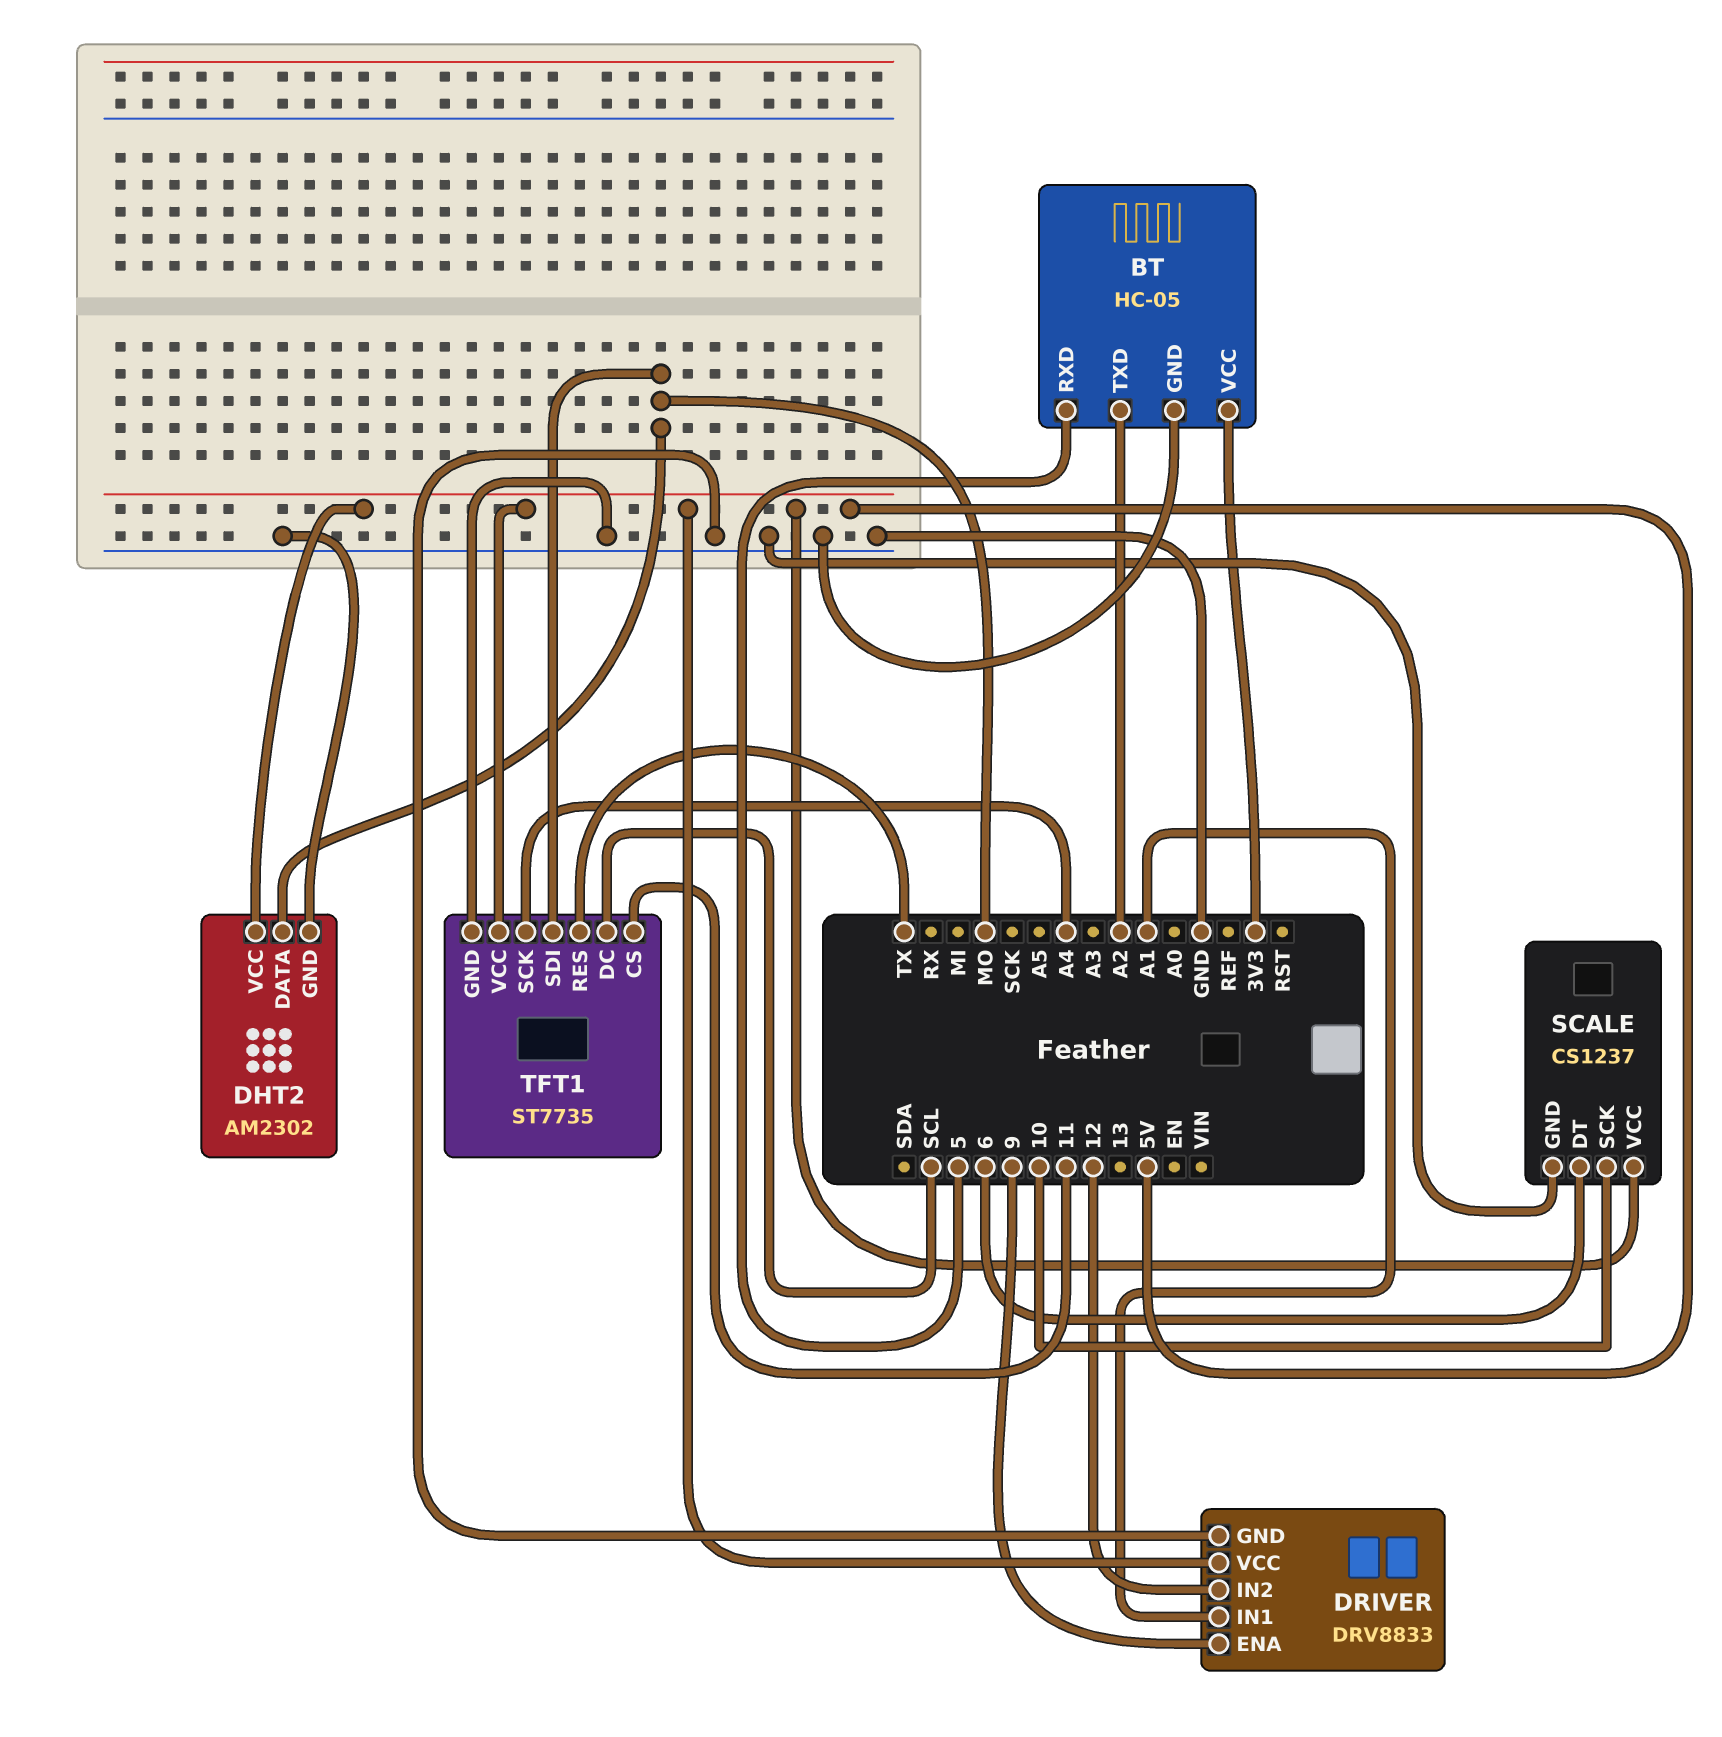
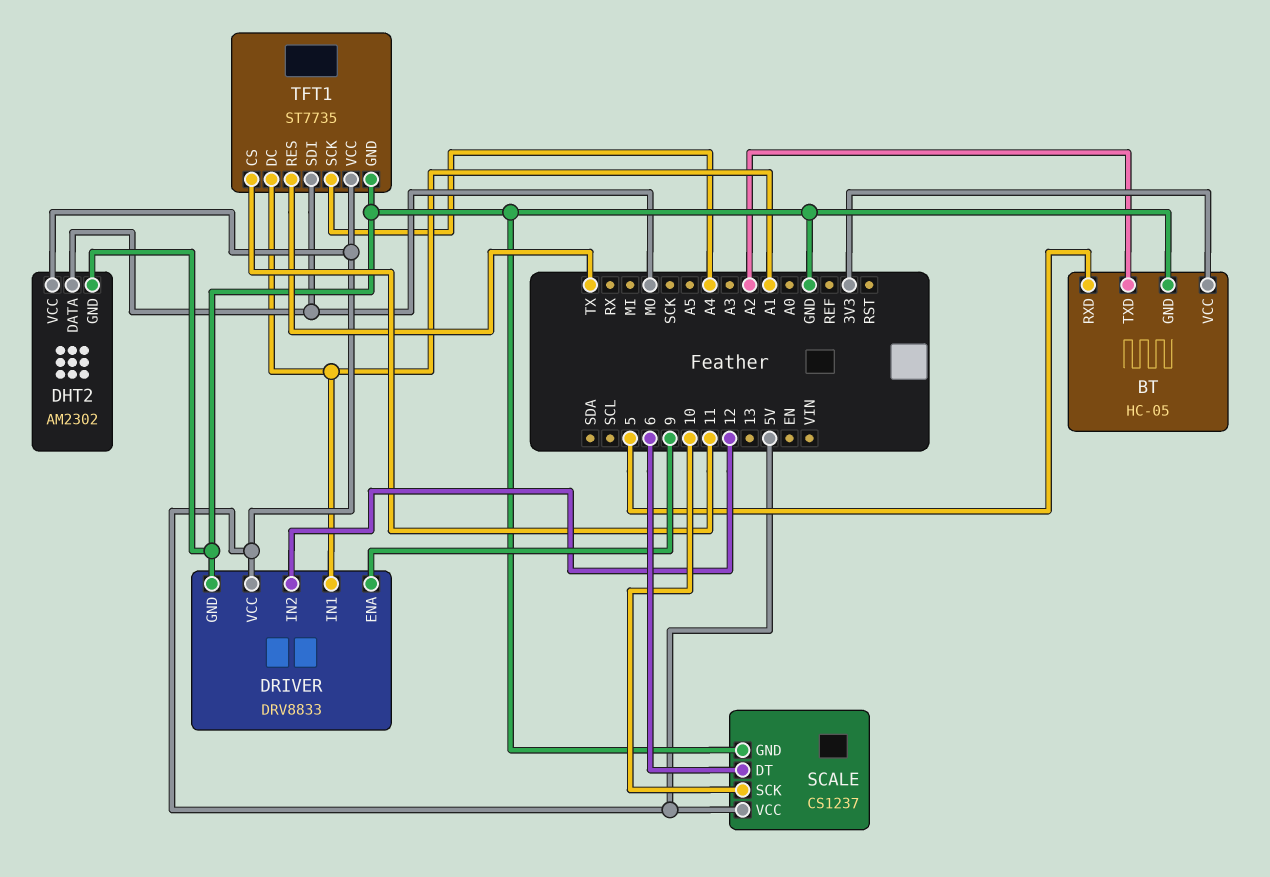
TFT1 pin DC: SCL -> A1

